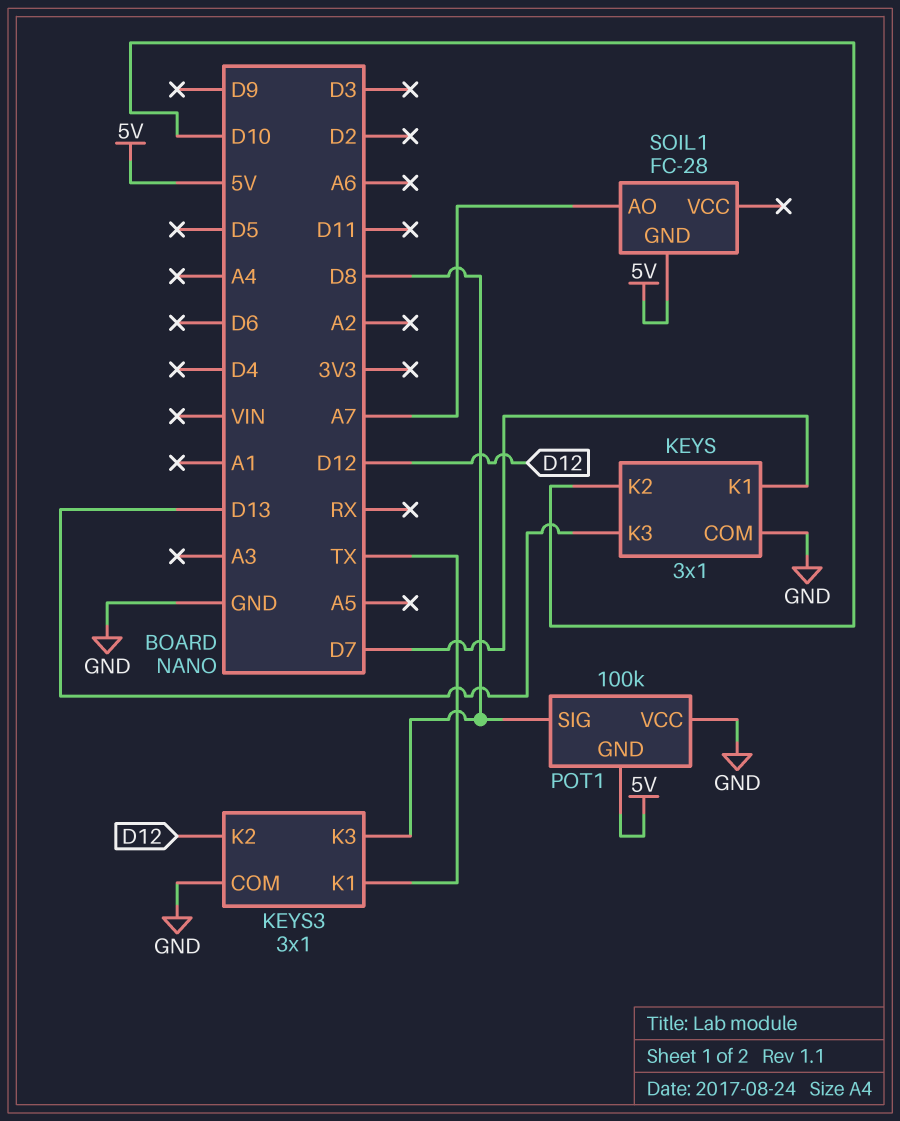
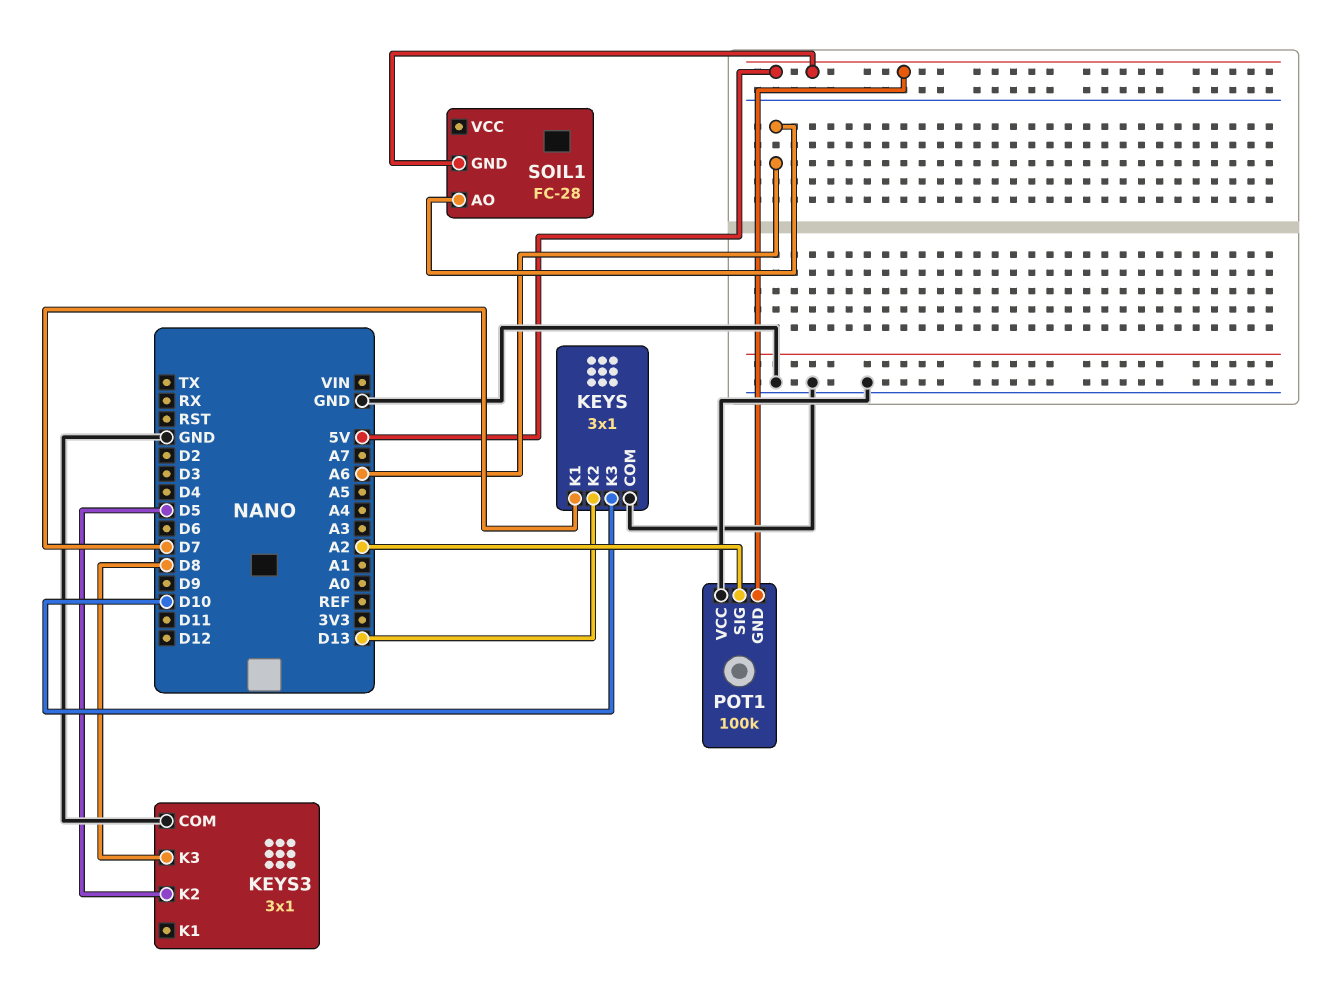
KEYS pin K2: D10 -> D13
KEYS pin K3: D13 -> D10
KEYS3 pin K1: TX -> none
KEYS3 pin K2: D12 -> D5
POT1 pin SIG: D8 -> A2
SOIL1 pin AO: A7 -> A6

